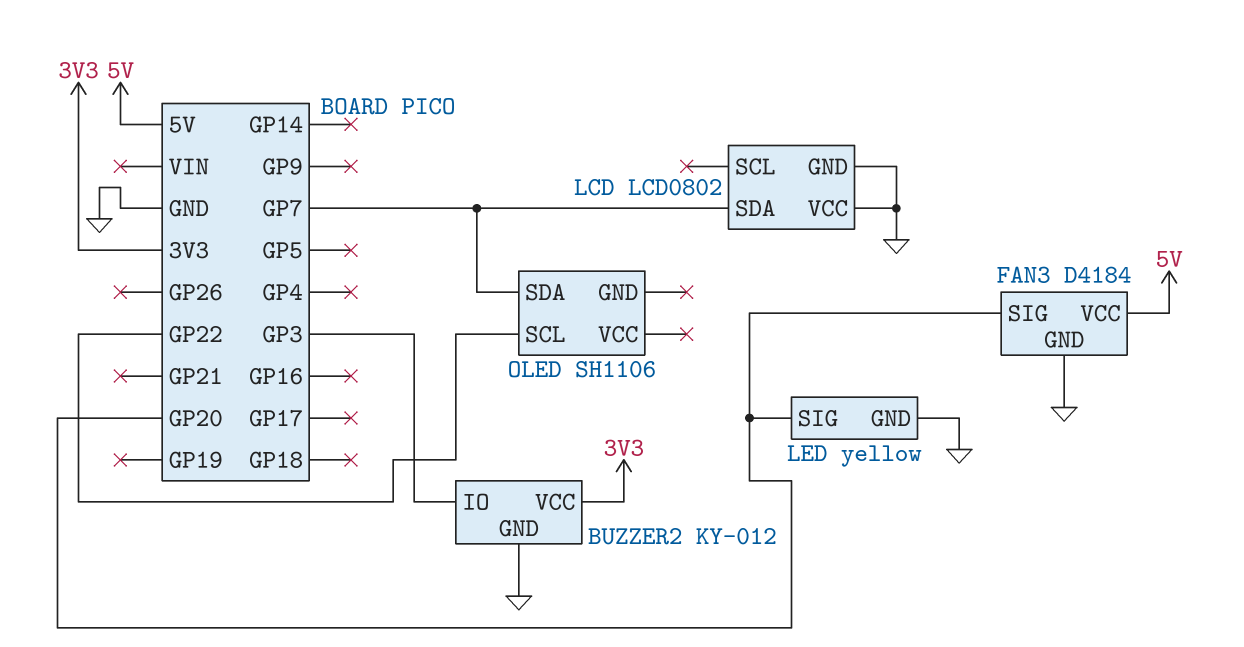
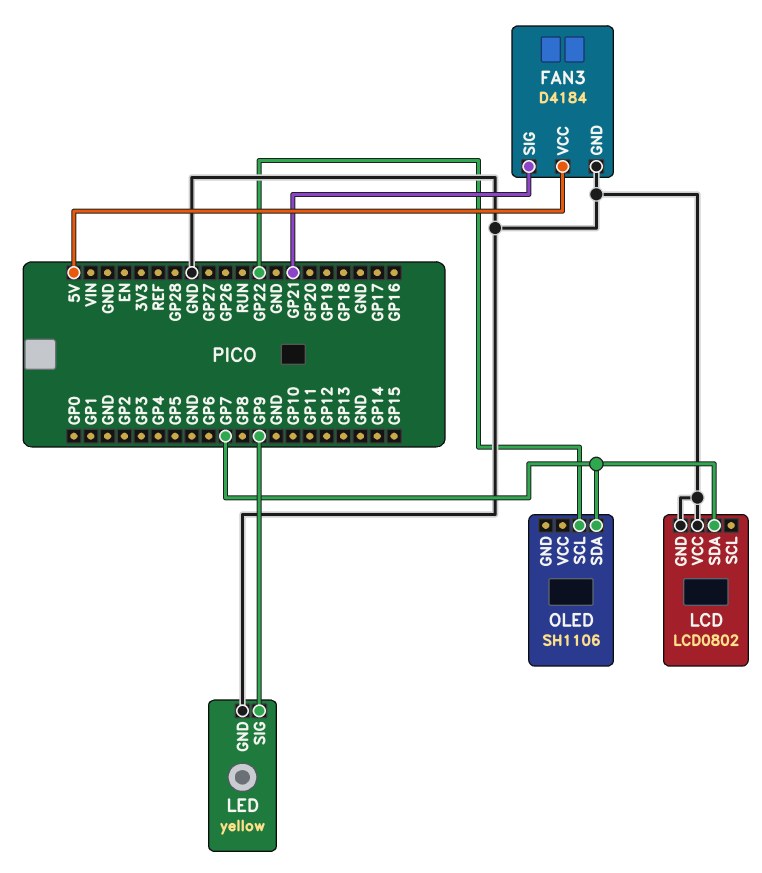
BUZZER2: KY-012 -> none
BUZZER2 pin GND: GND -> none
BUZZER2 pin IO: GP3 -> none
BUZZER2 pin VCC: 3V3 -> none
FAN3 pin SIG: GP20 -> GP21
LED pin SIG: GP20 -> GP9

